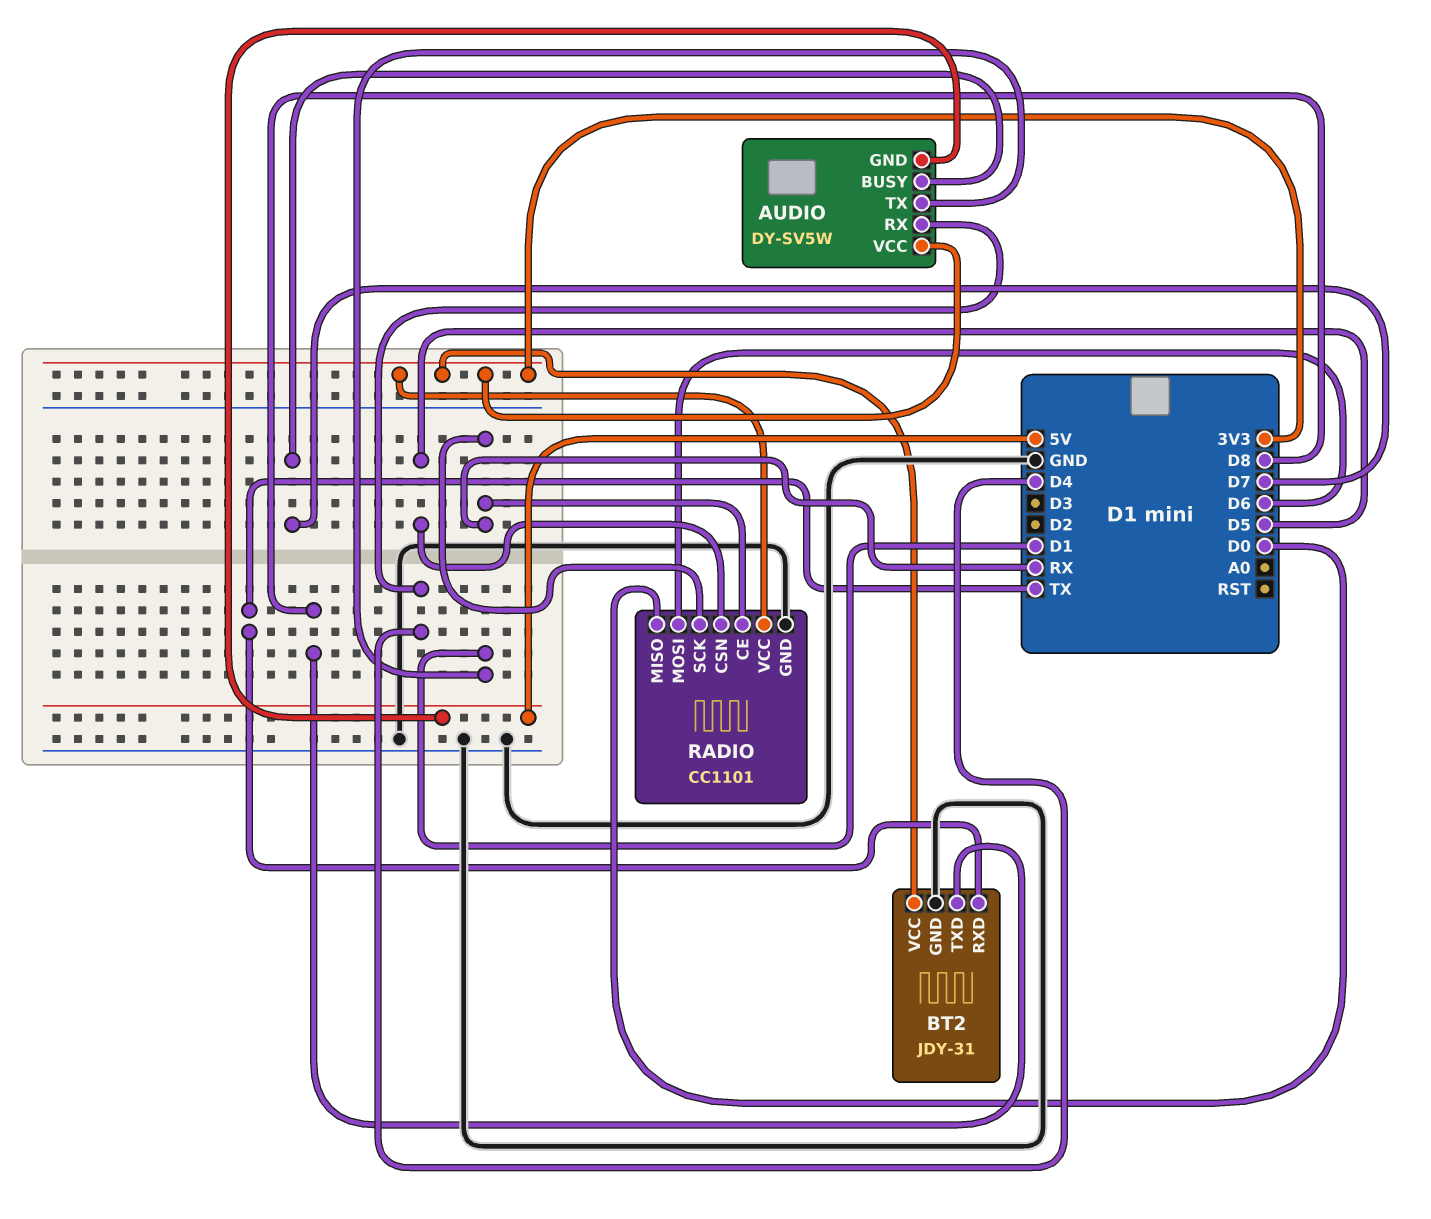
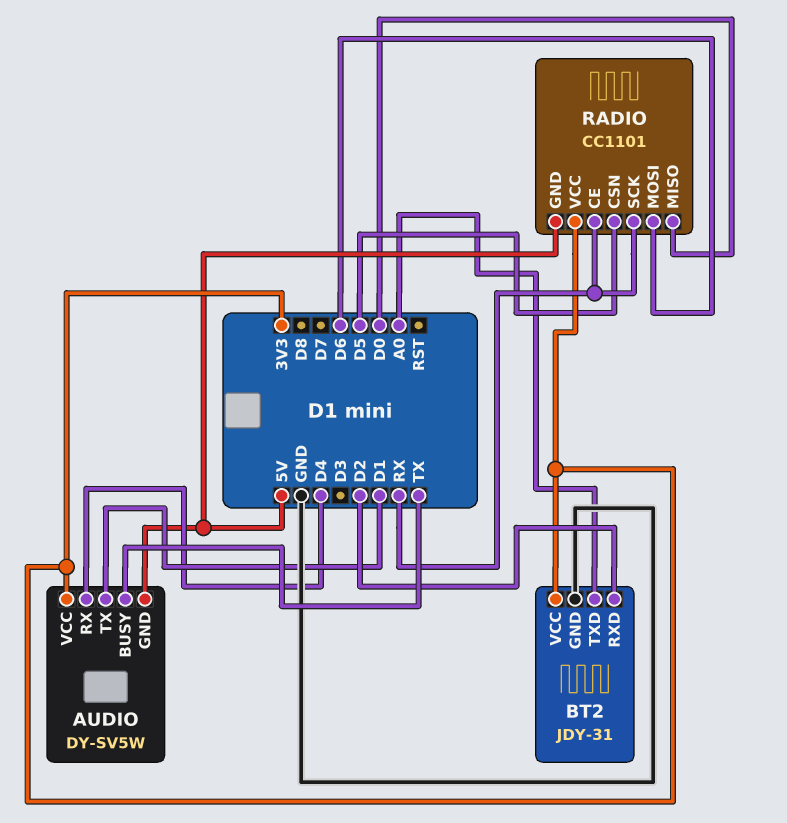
AUDIO pin BUSY: D7 -> TX
BT2 pin RXD: TX -> D2
BT2 pin TXD: D8 -> A0
RADIO pin GND: GND -> 5V

